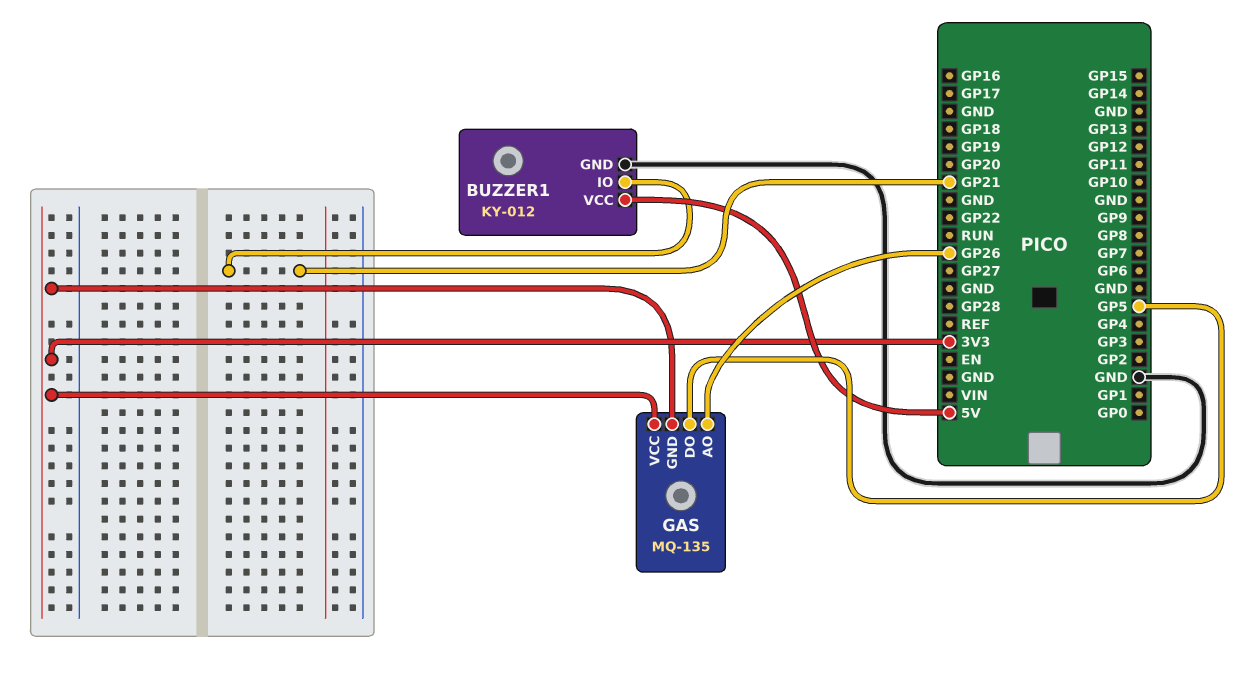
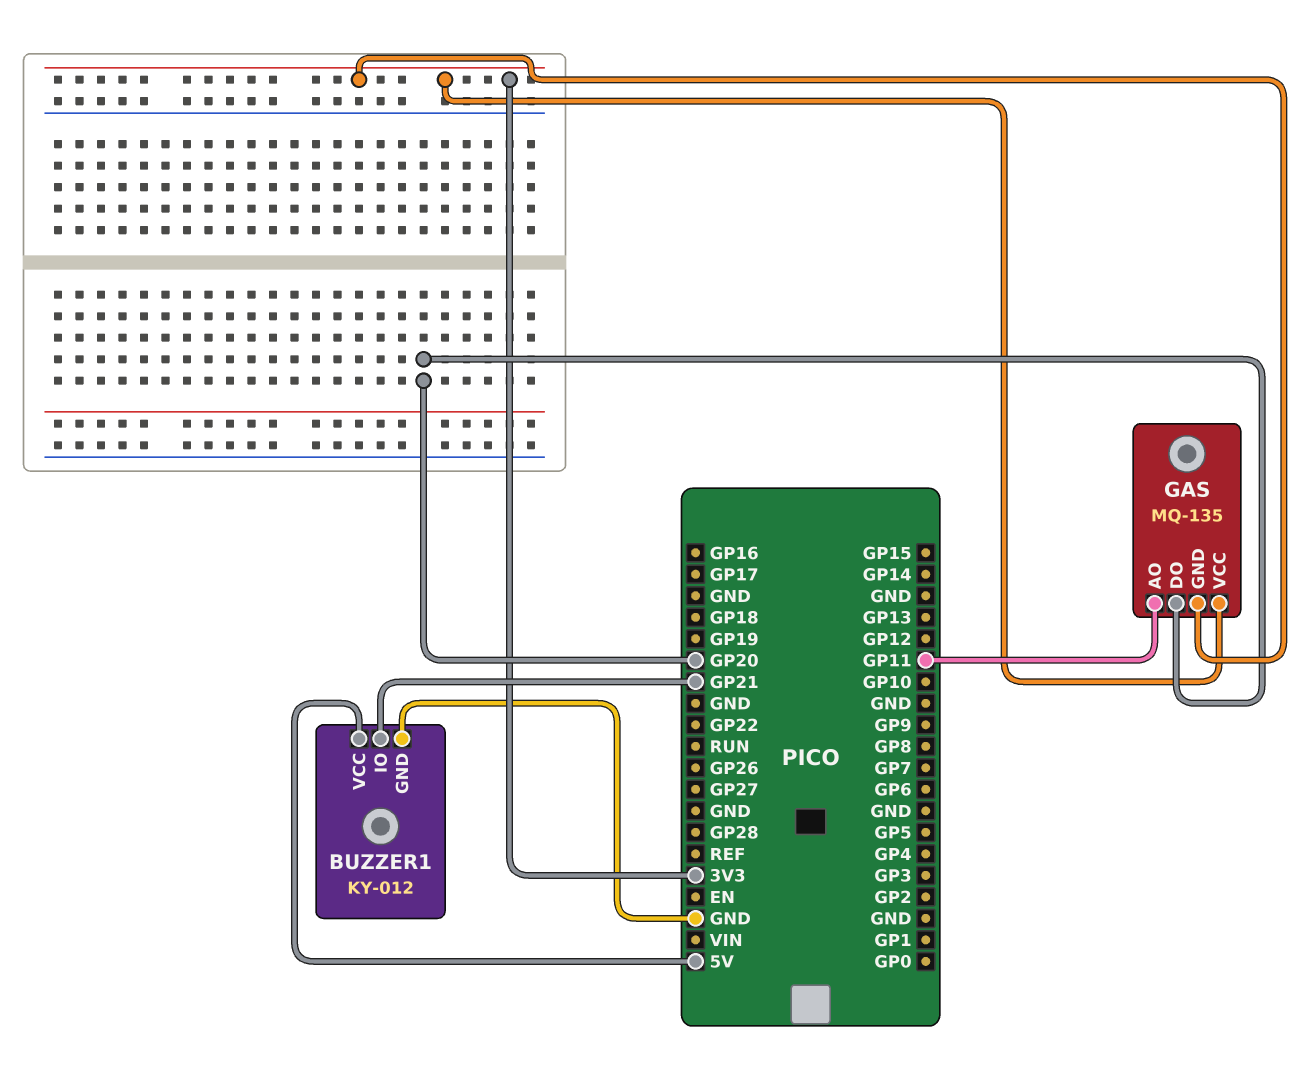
GAS pin AO: GP26 -> GP11
GAS pin DO: GP5 -> GP20

